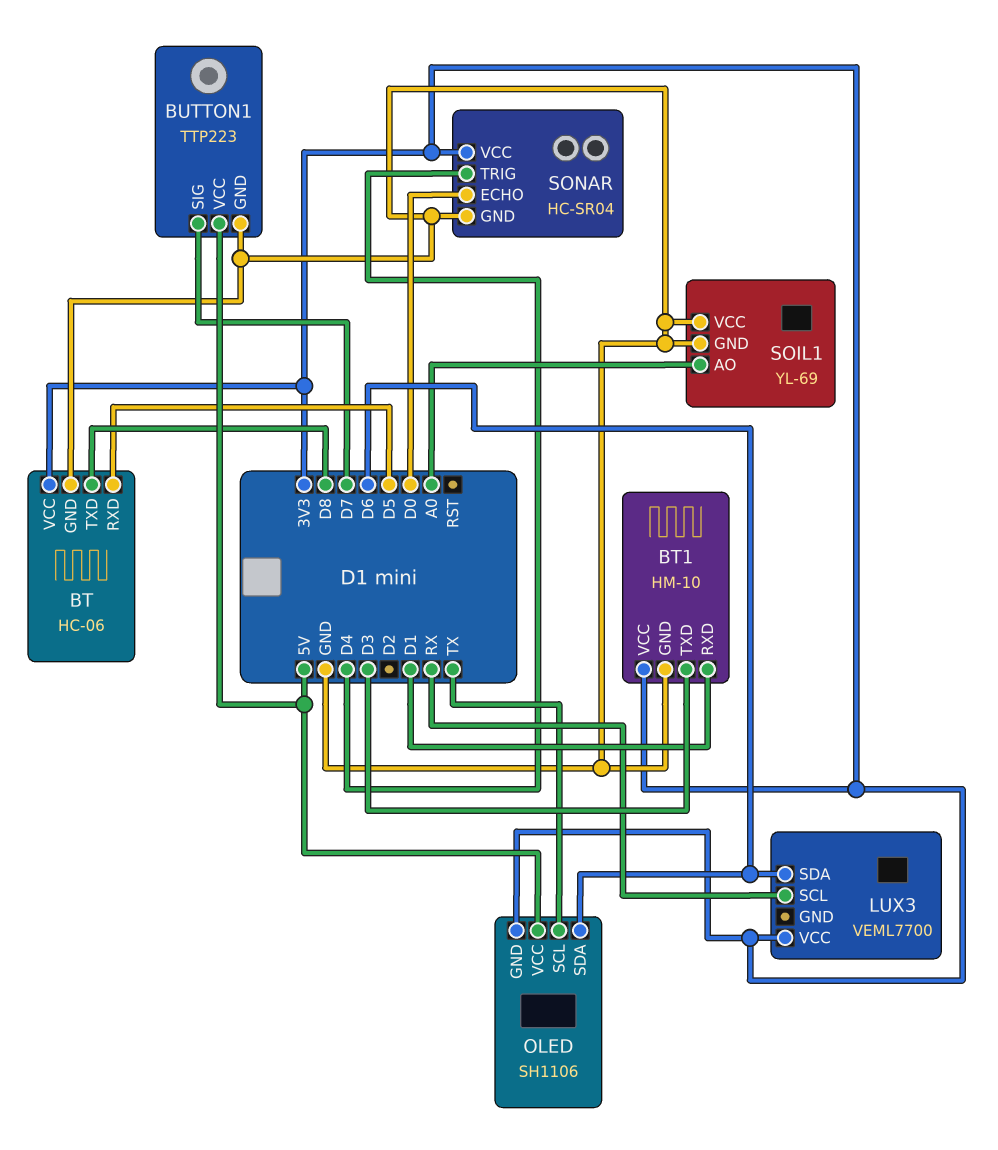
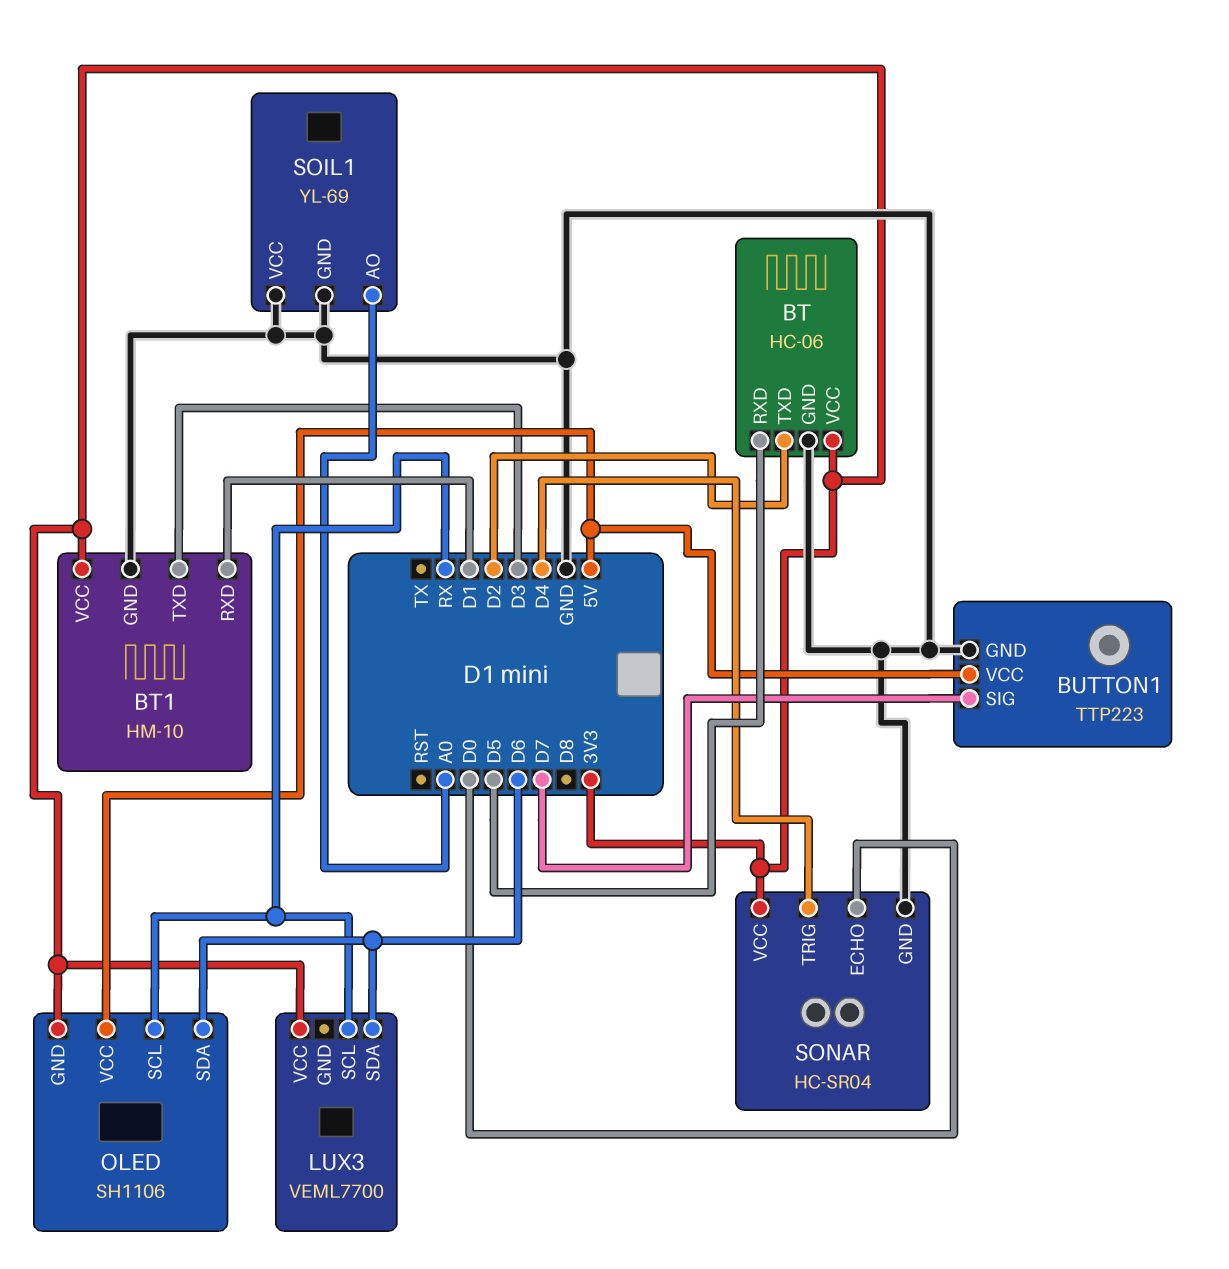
BT pin TXD: D8 -> D2
OLED pin SCL: TX -> RX

